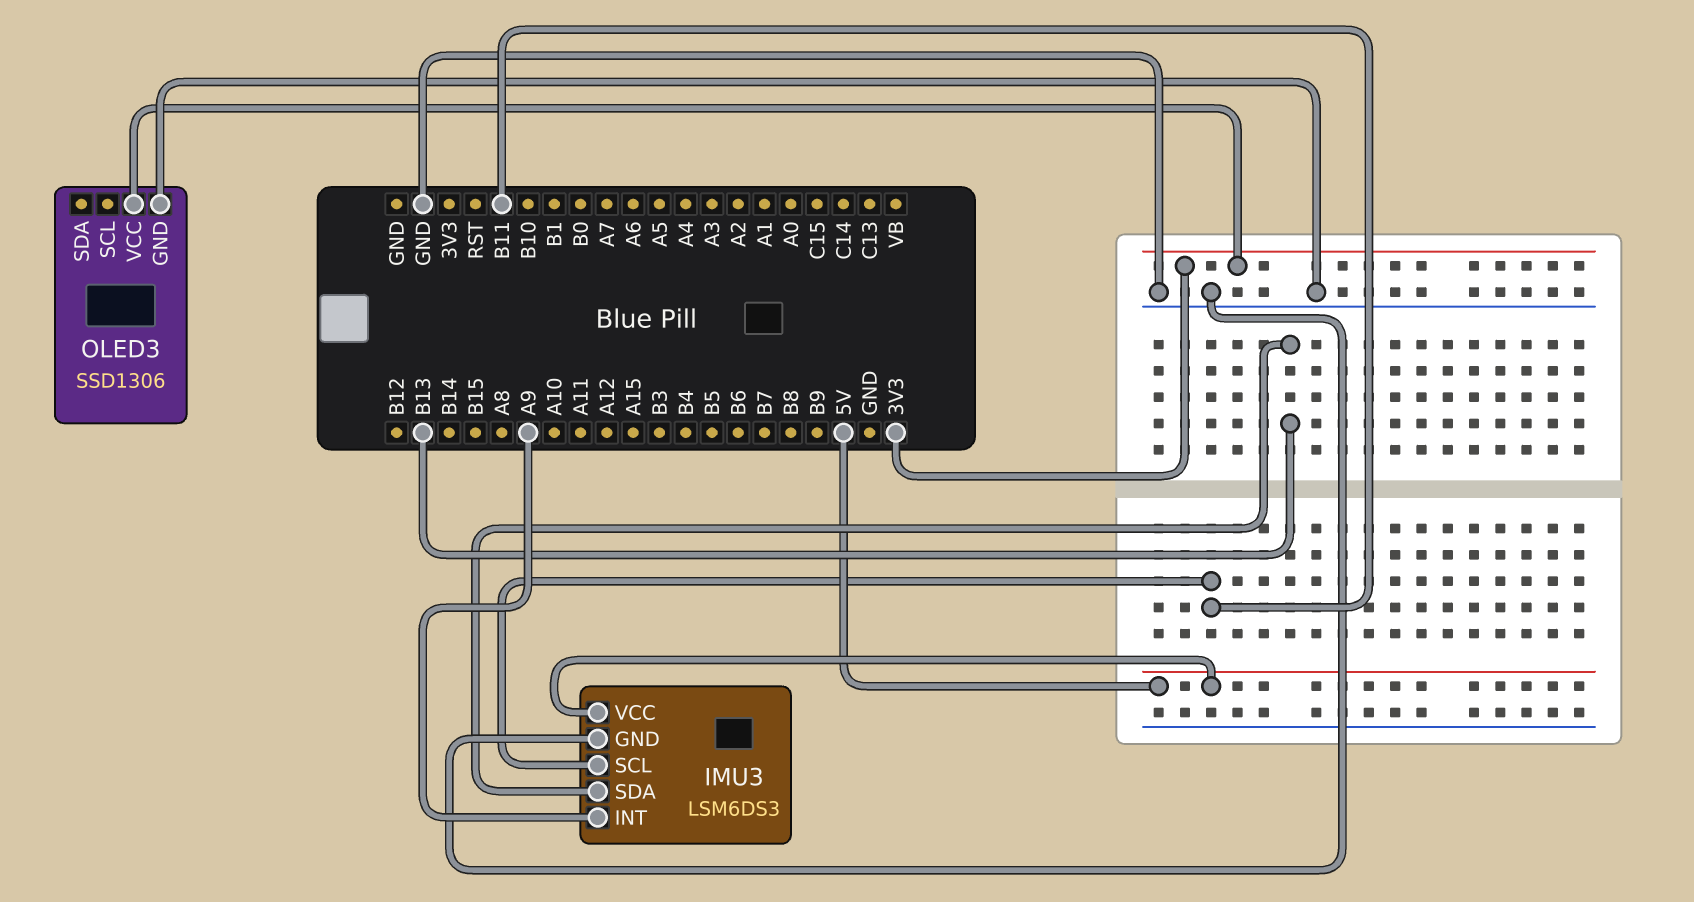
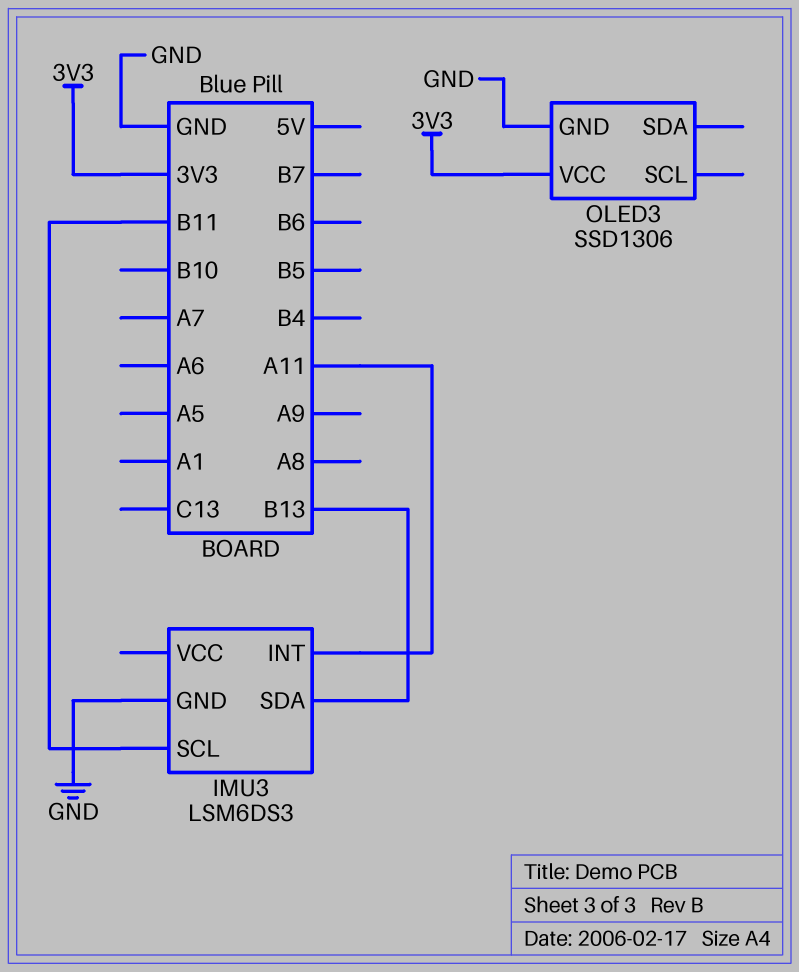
IMU3 pin INT: A9 -> A11
IMU3 pin VCC: 5V -> none

